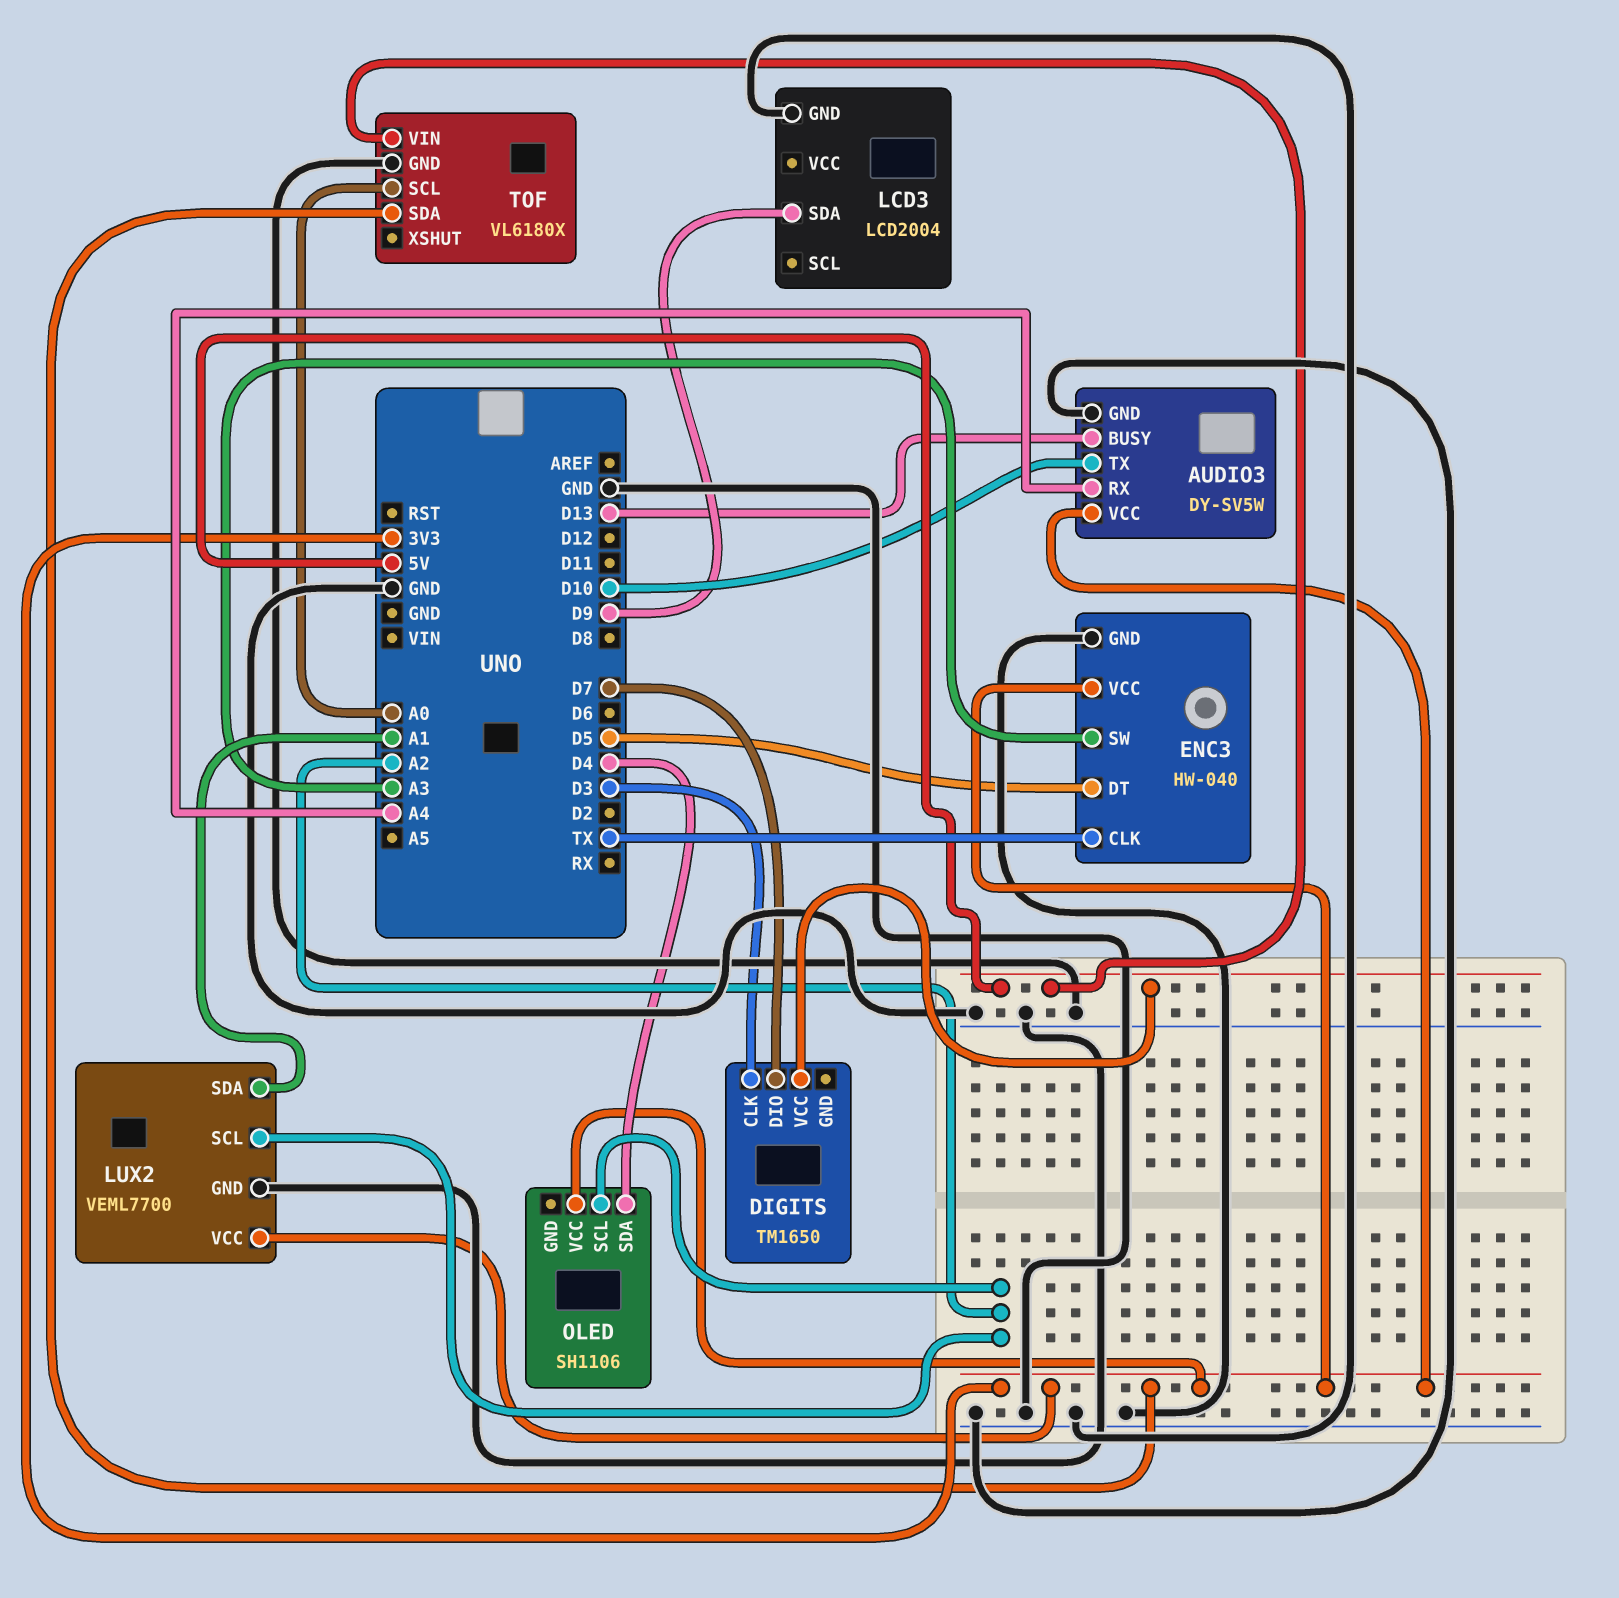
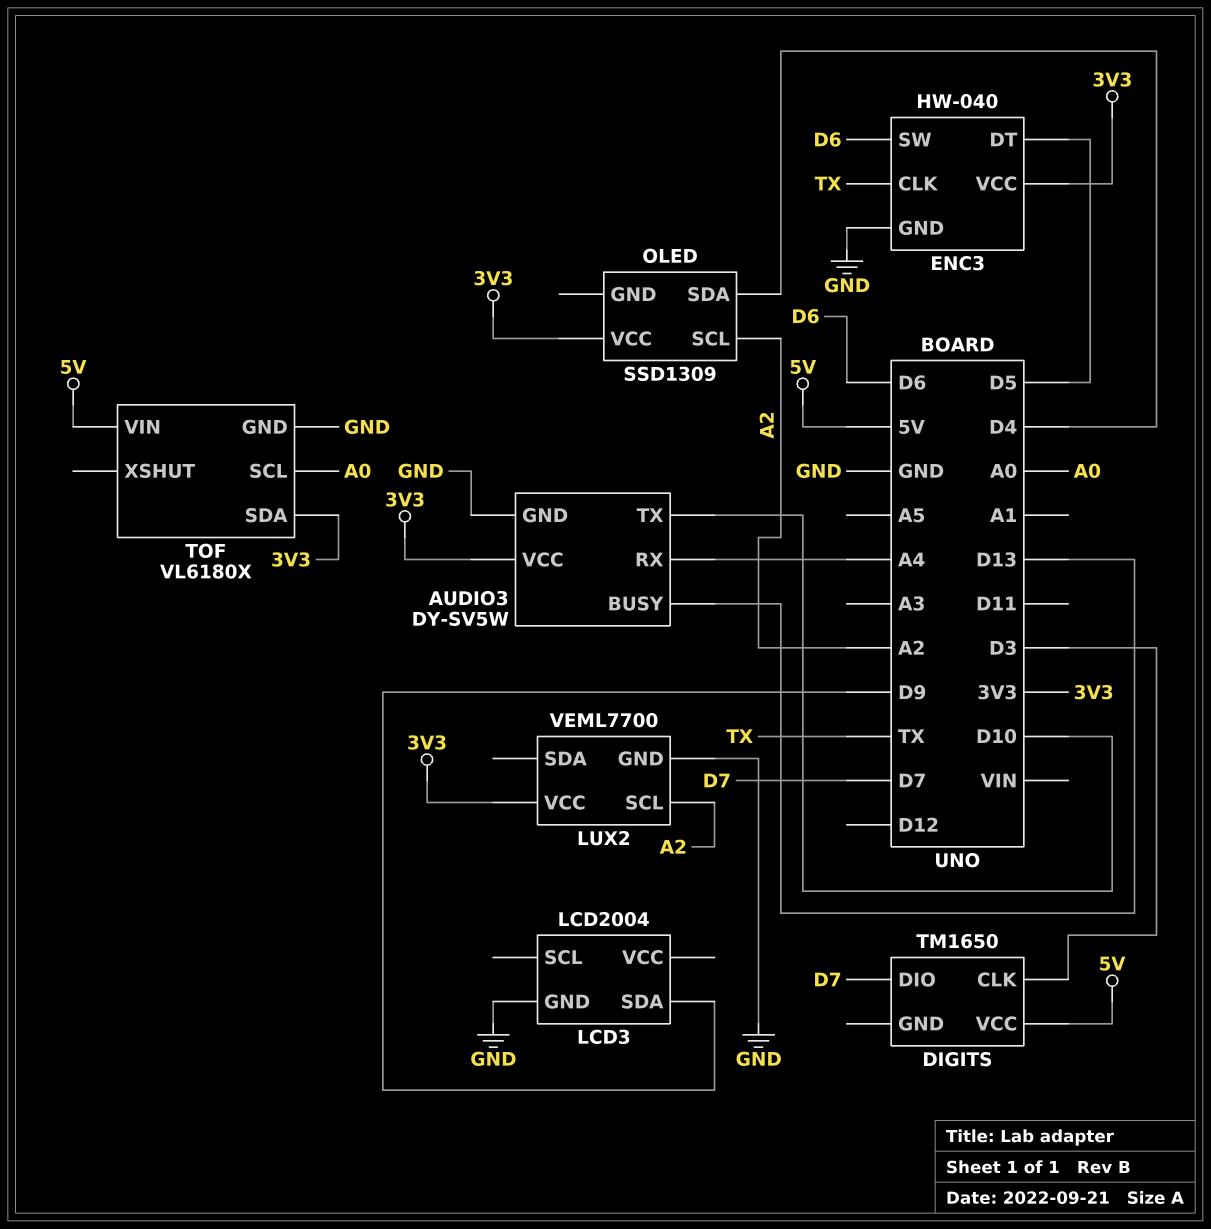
ENC3 pin SW: A3 -> D6
LUX2 pin SDA: A1 -> none
OLED: SH1106 -> SSD1309

